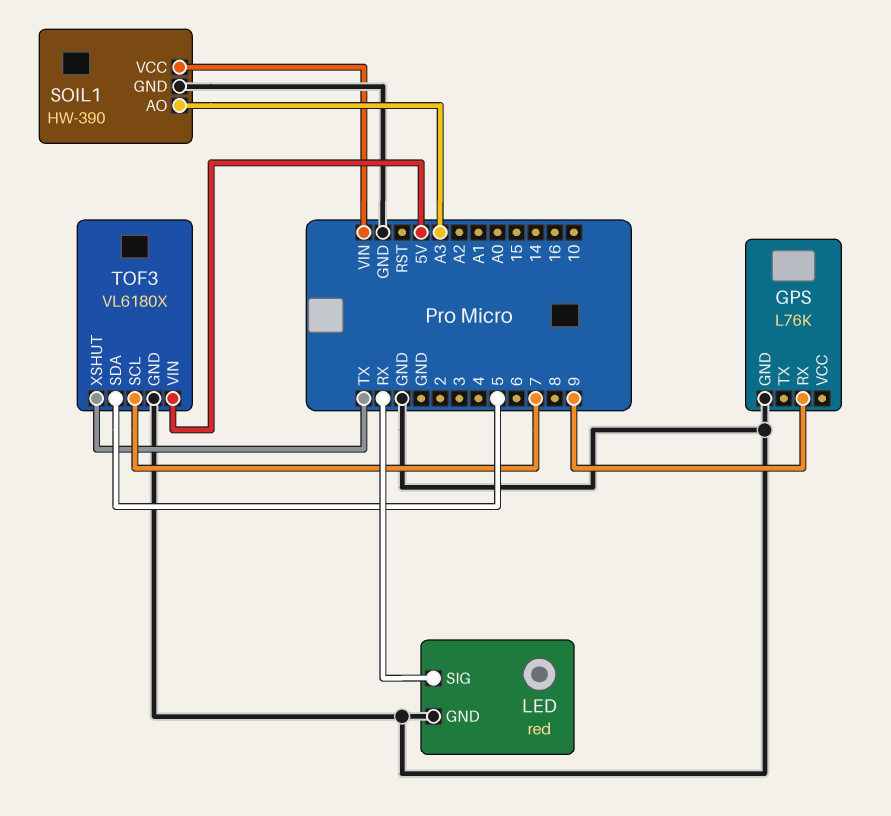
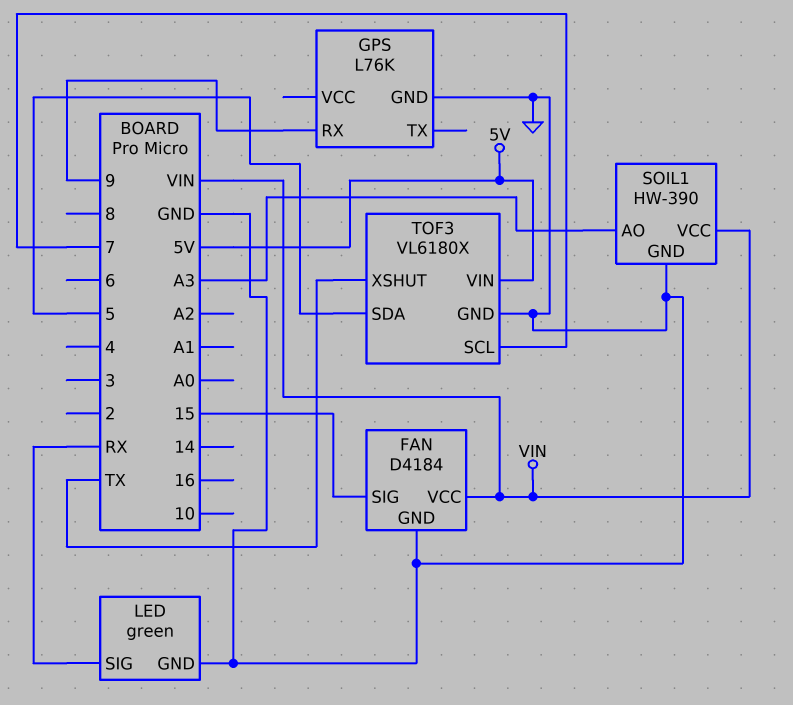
FAN: none -> D4184
FAN pin GND: none -> GND
FAN pin SIG: none -> 15
FAN pin VCC: none -> VIN
LED: red -> green

